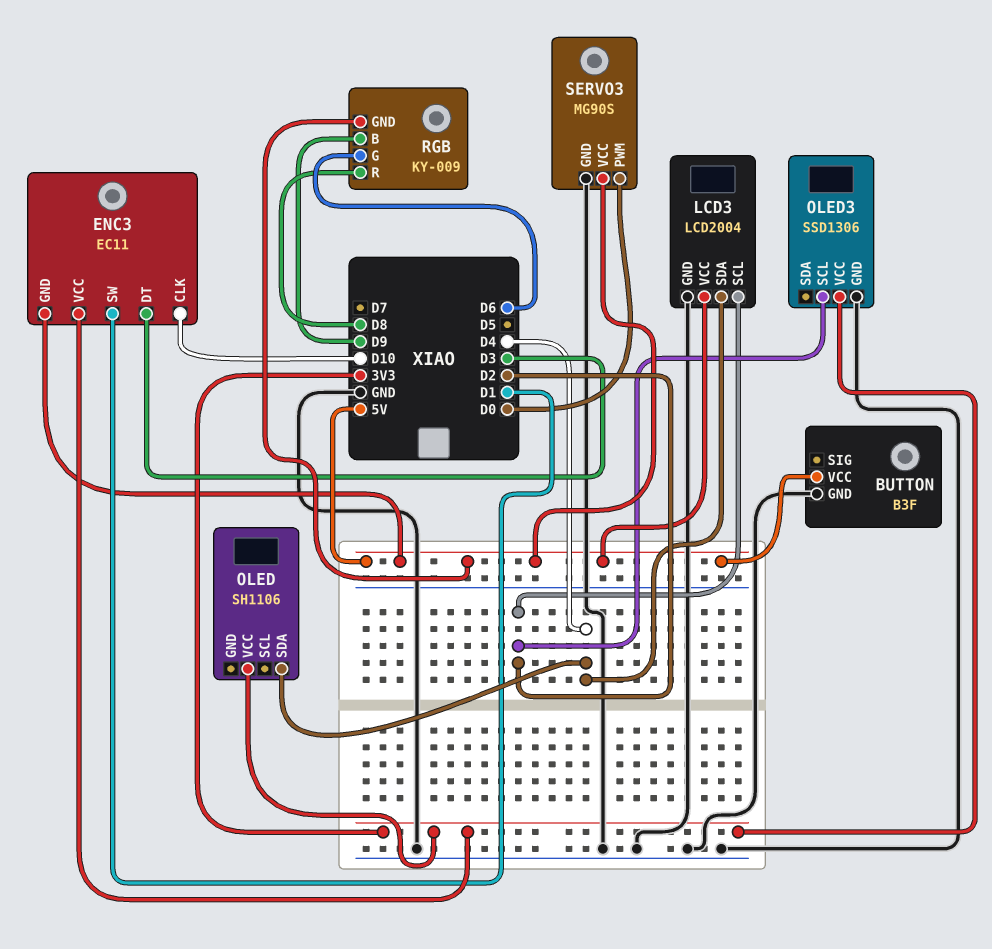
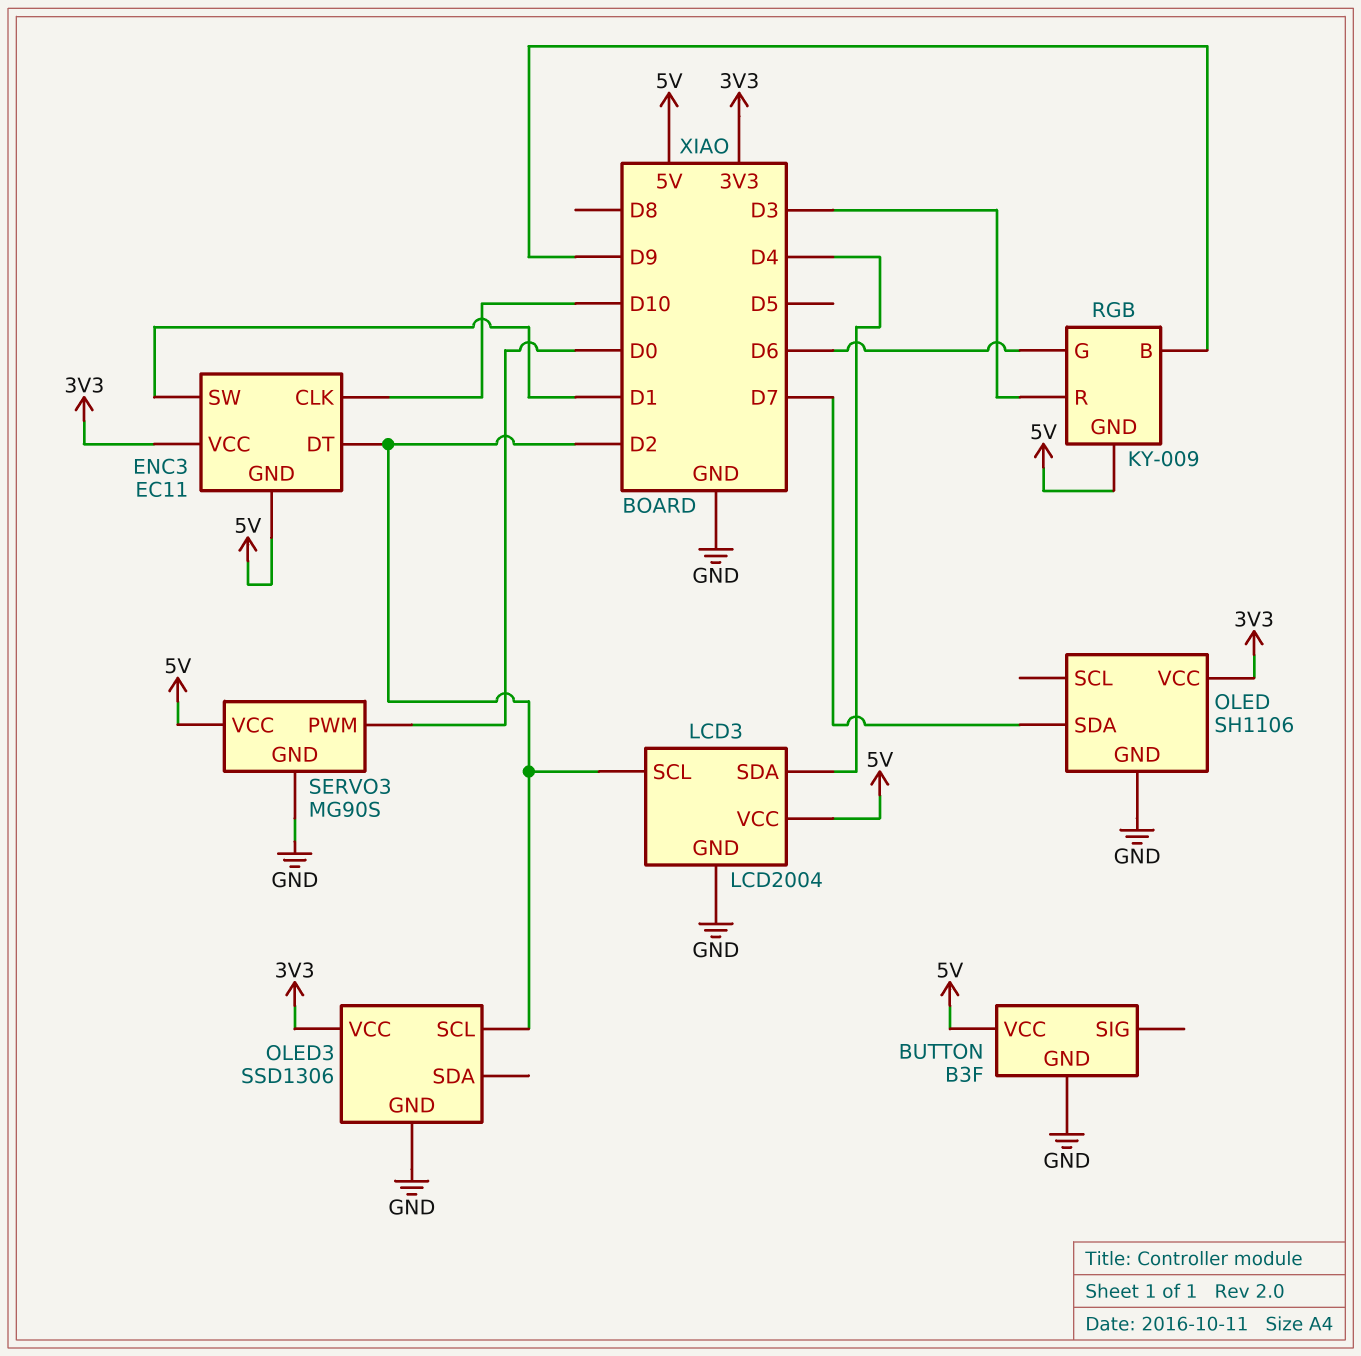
ENC3 pin DT: D3 -> D2
OLED pin GND: none -> GND
OLED pin SDA: D4 -> D7
RGB pin R: D8 -> D3

